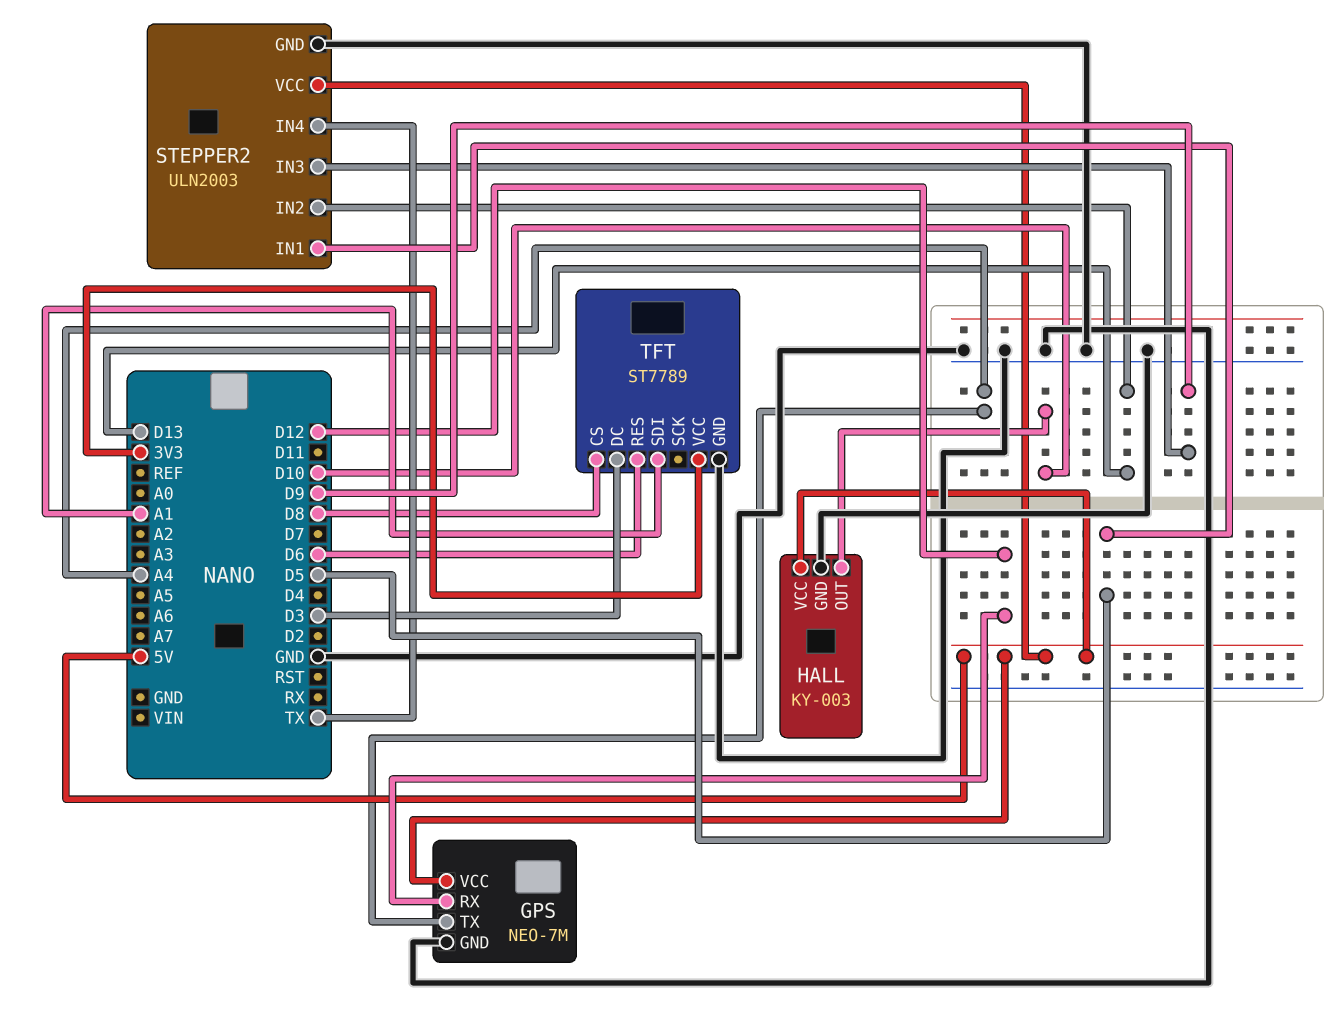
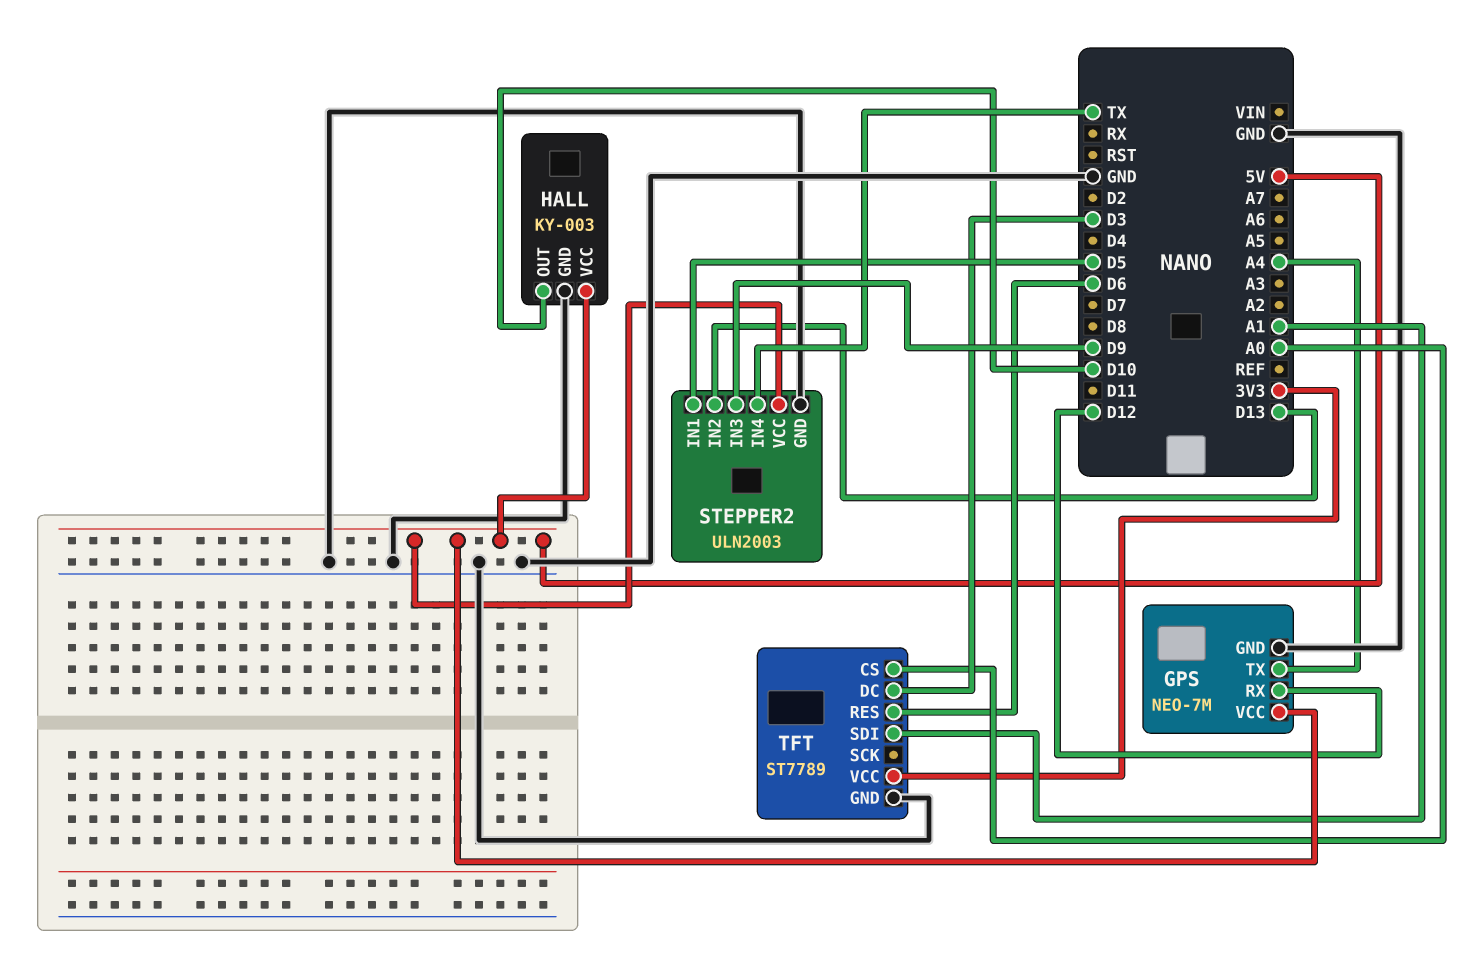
TFT pin CS: D8 -> A0

